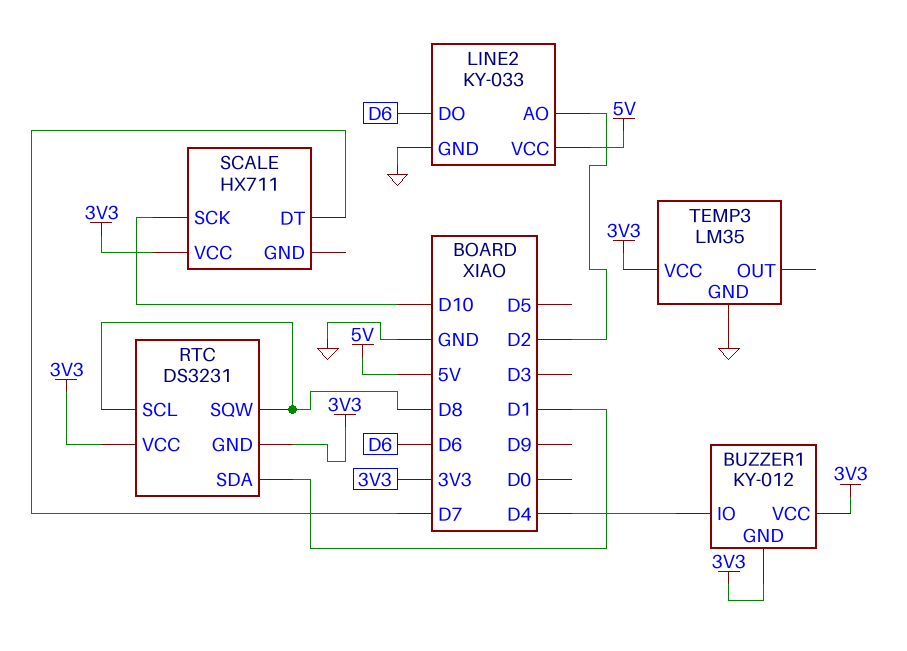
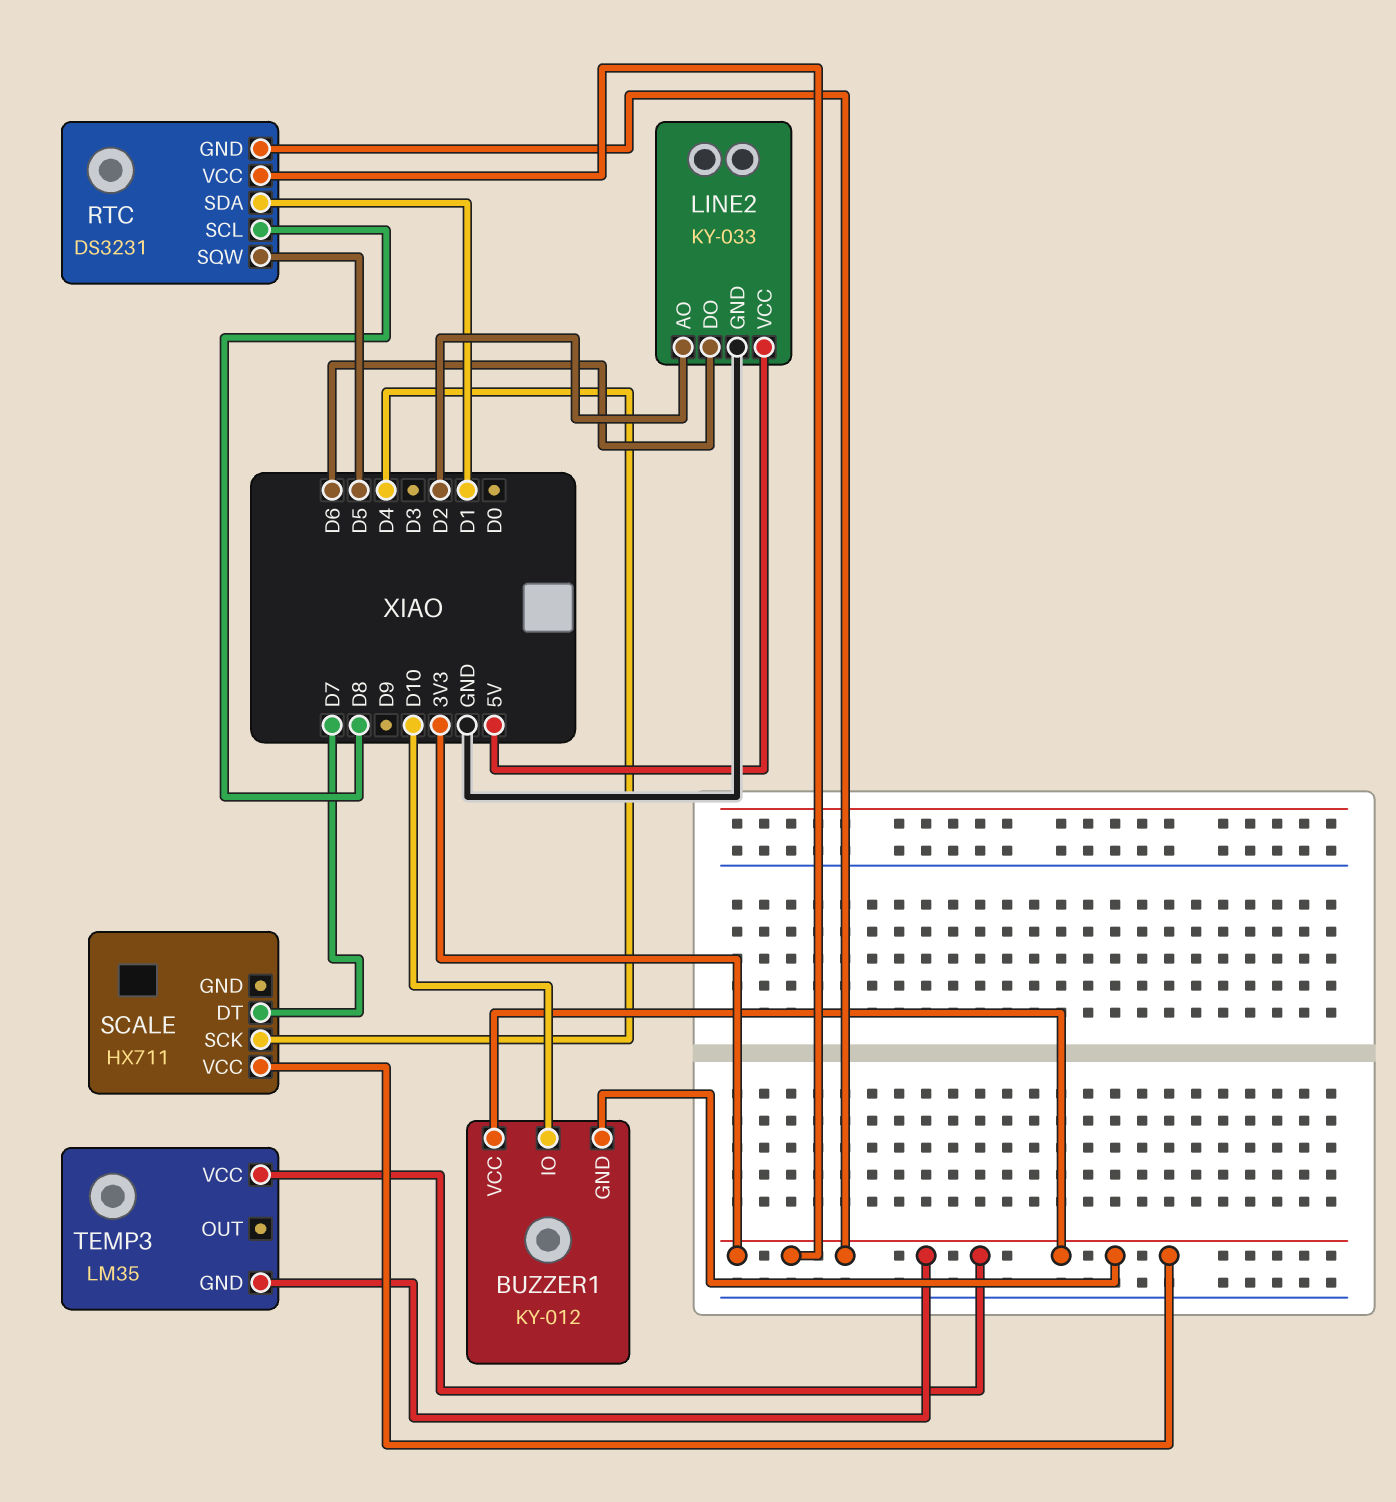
BUZZER1 pin IO: D4 -> D10
RTC pin SQW: D8 -> D5
SCALE pin SCK: D10 -> D4
TEMP3 pin GND: GND -> 3V3

